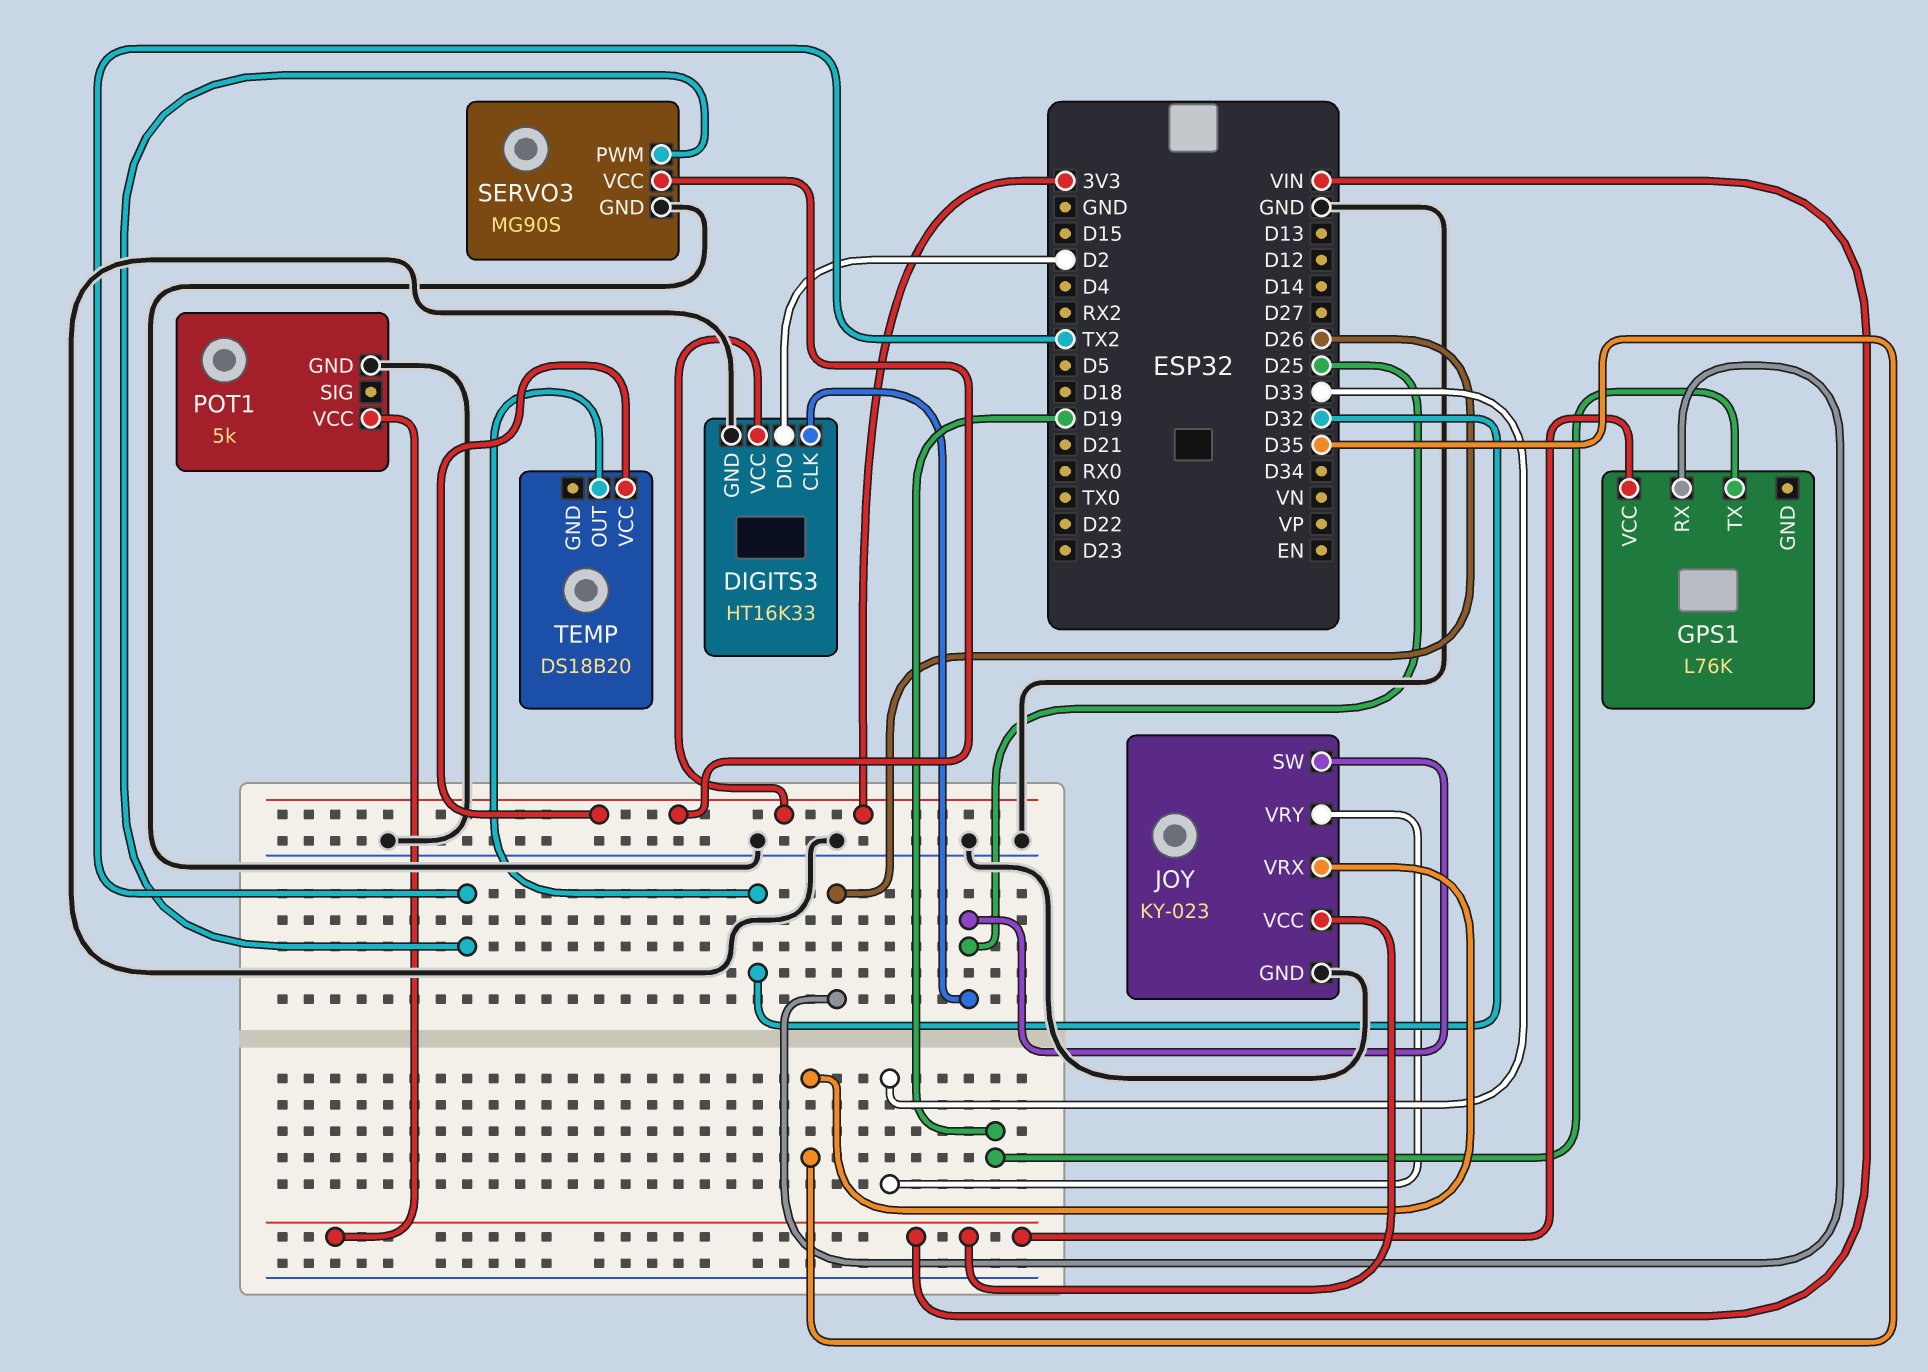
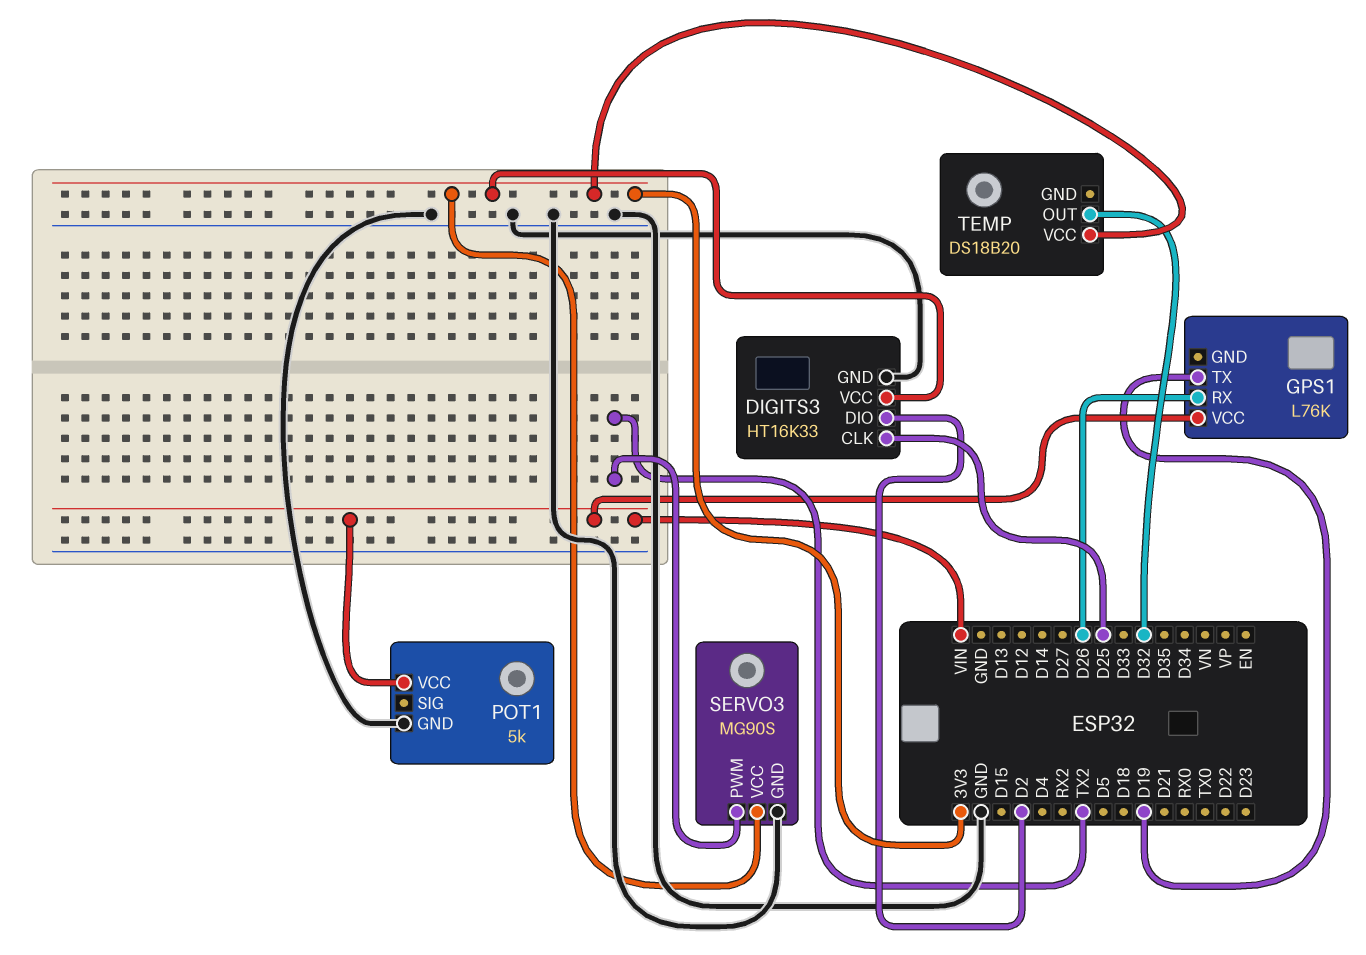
JOY: KY-023 -> none
JOY pin GND: GND -> none
JOY pin SW: D25 -> none
JOY pin VCC: VIN -> none
JOY pin VRX: D35 -> none
JOY pin VRY: D33 -> none

